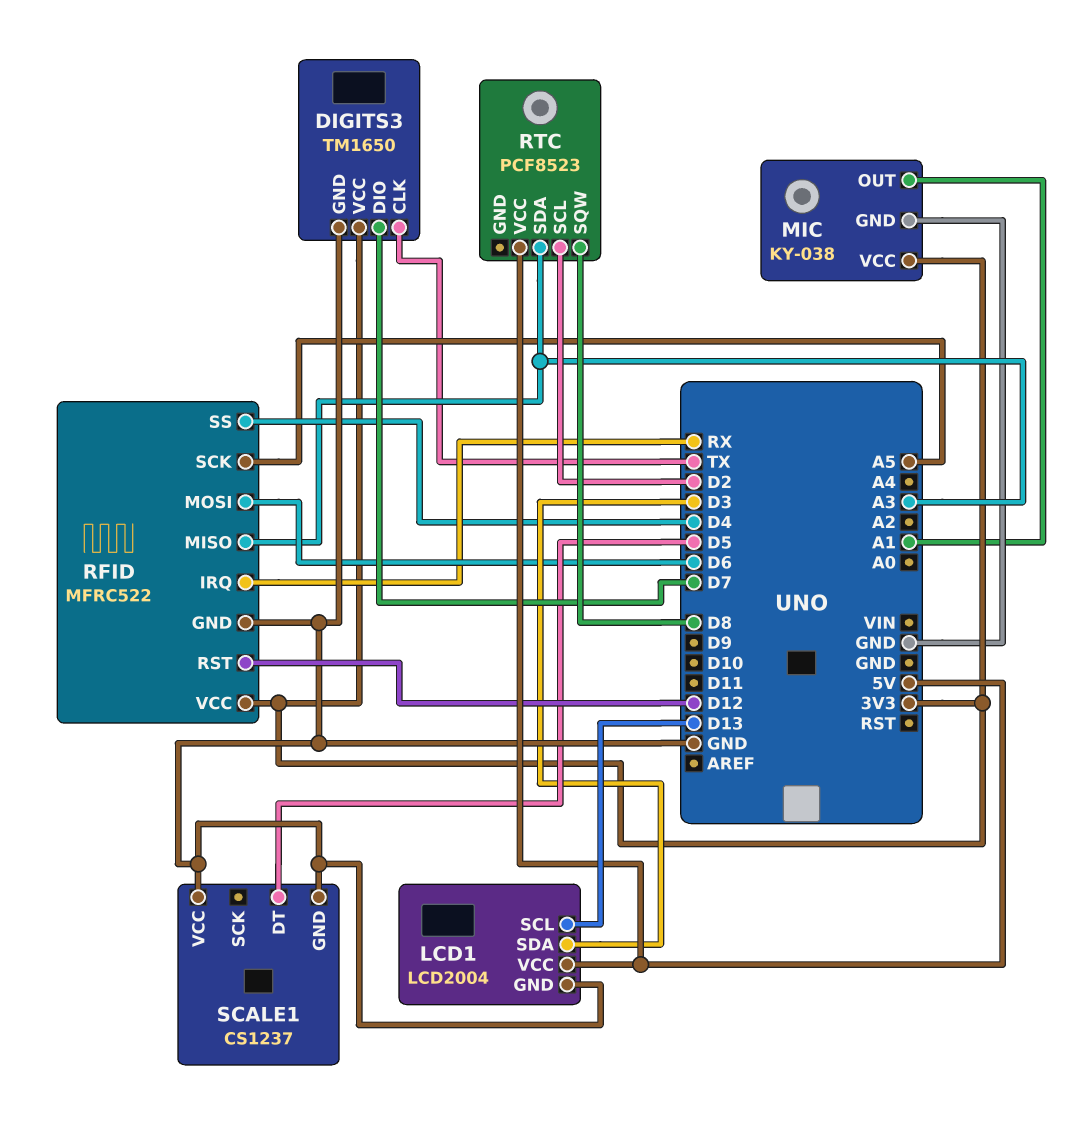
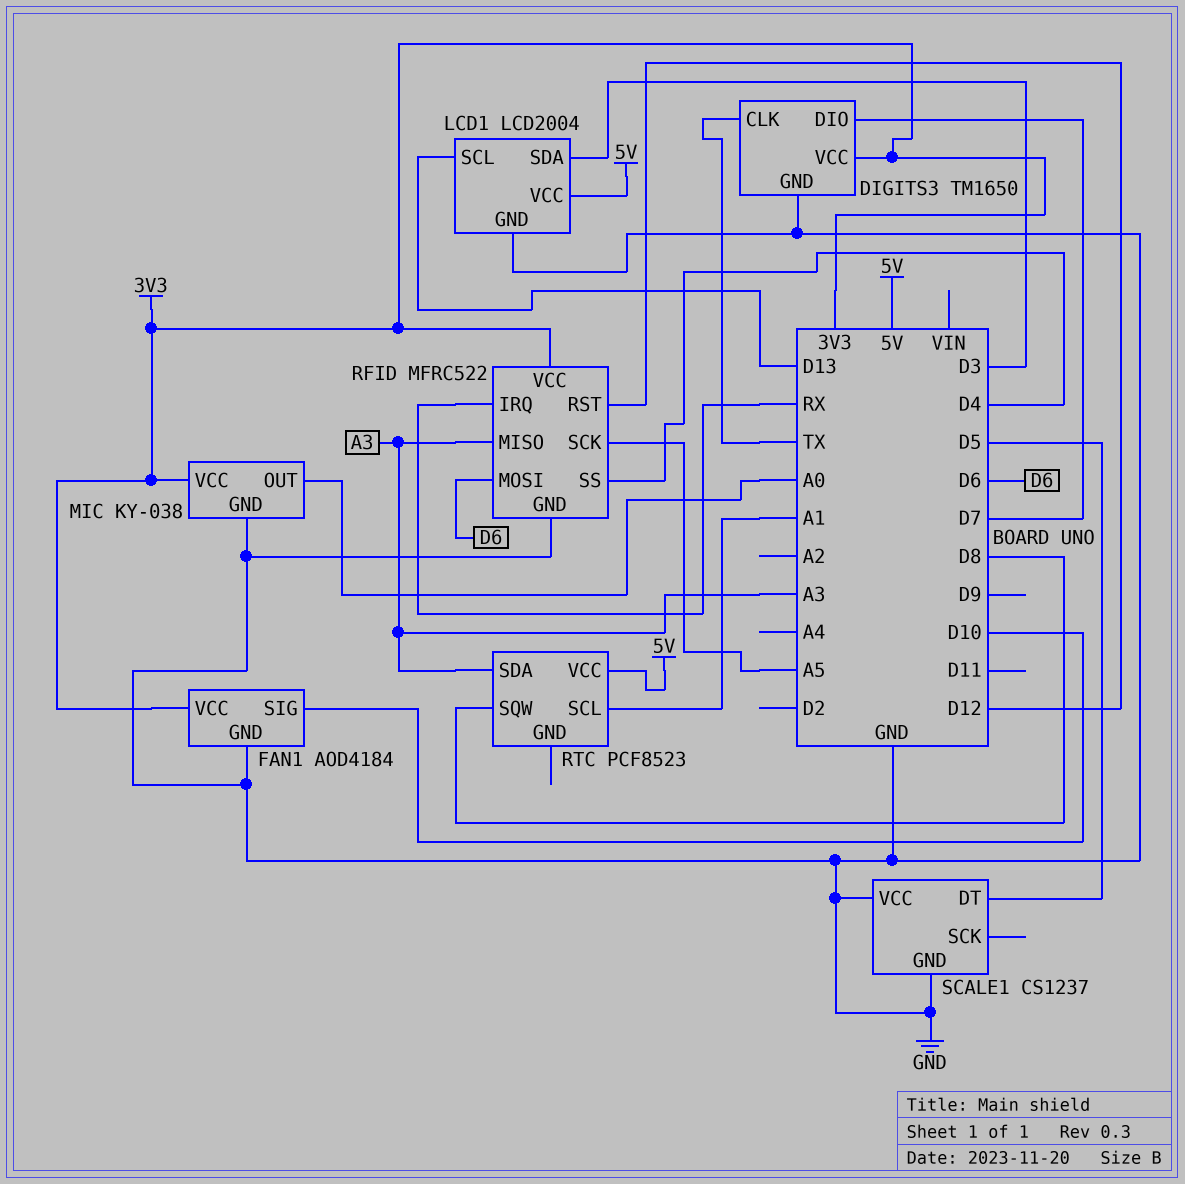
FAN1: none -> AOD4184
FAN1 pin GND: none -> GND
FAN1 pin SIG: none -> D10
FAN1 pin VCC: none -> 3V3
MIC pin OUT: A1 -> A0
RTC pin SCL: D2 -> A1

